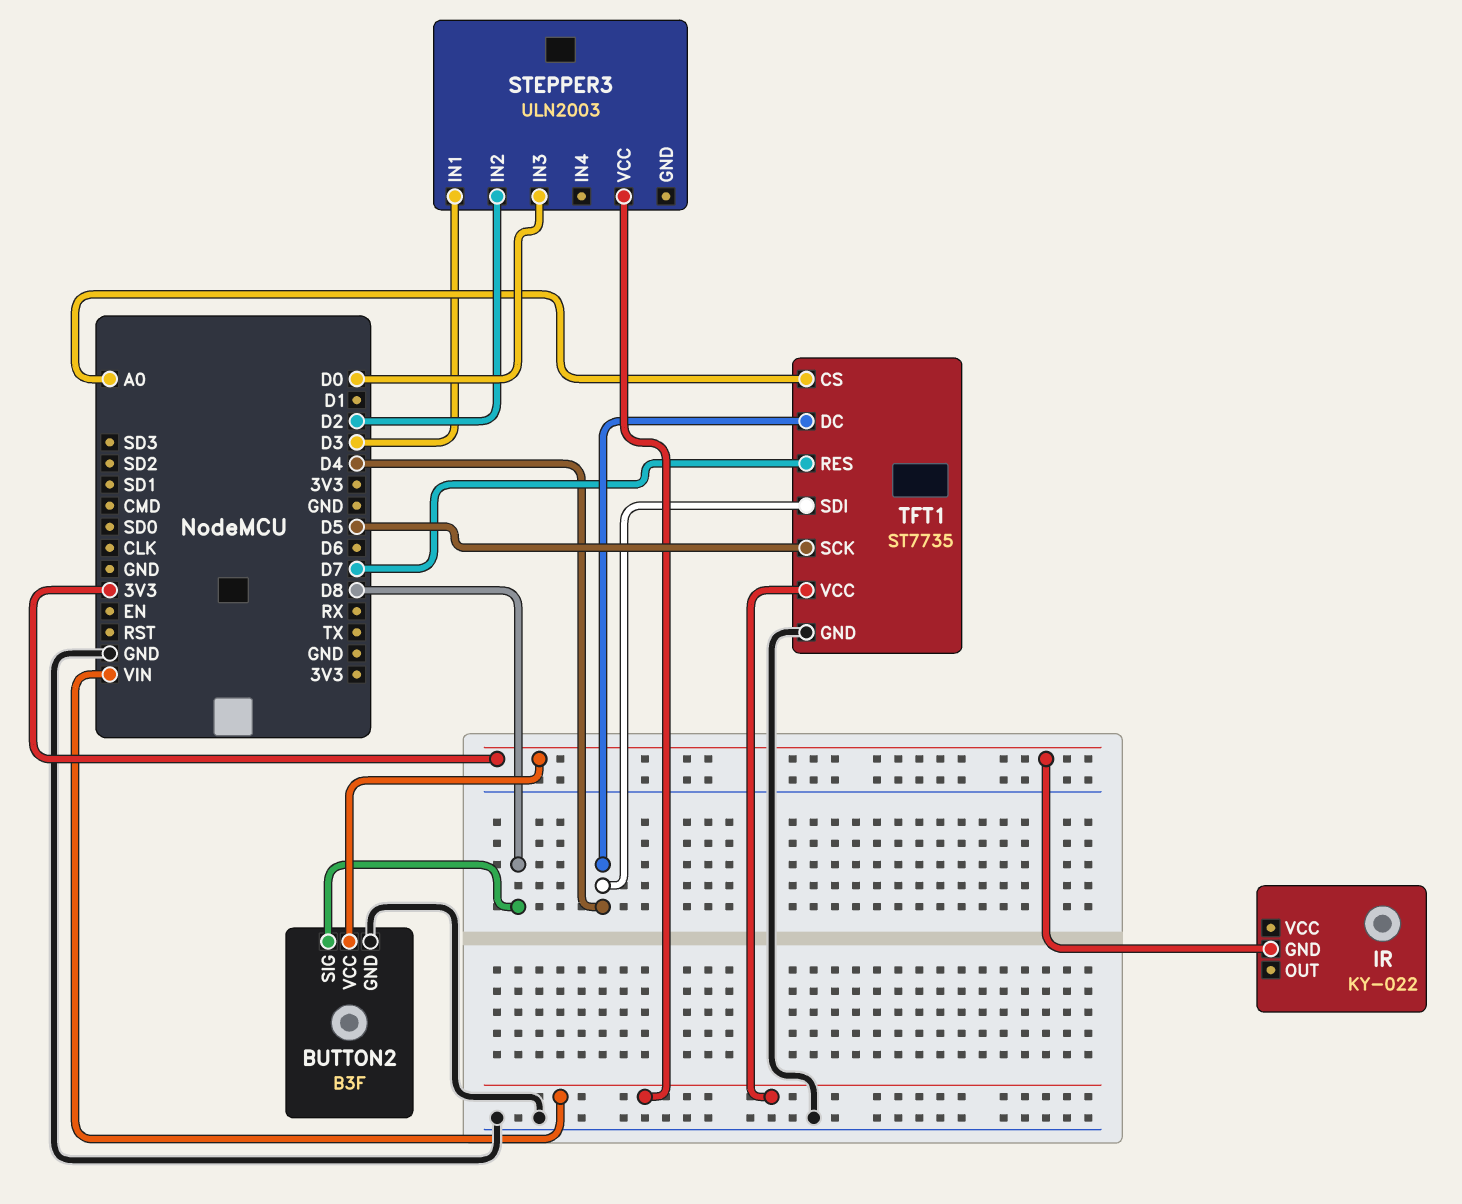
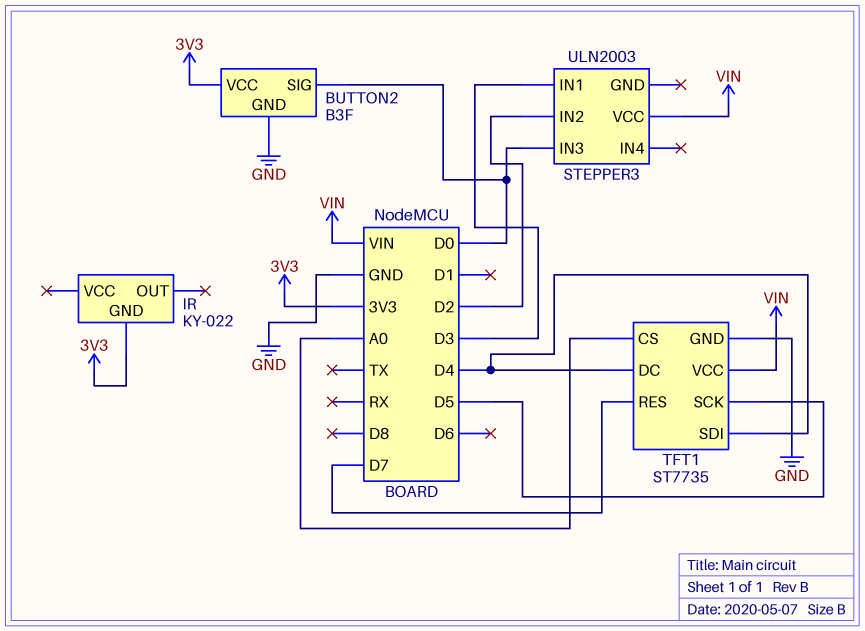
BUTTON2 pin SIG: D8 -> D0

